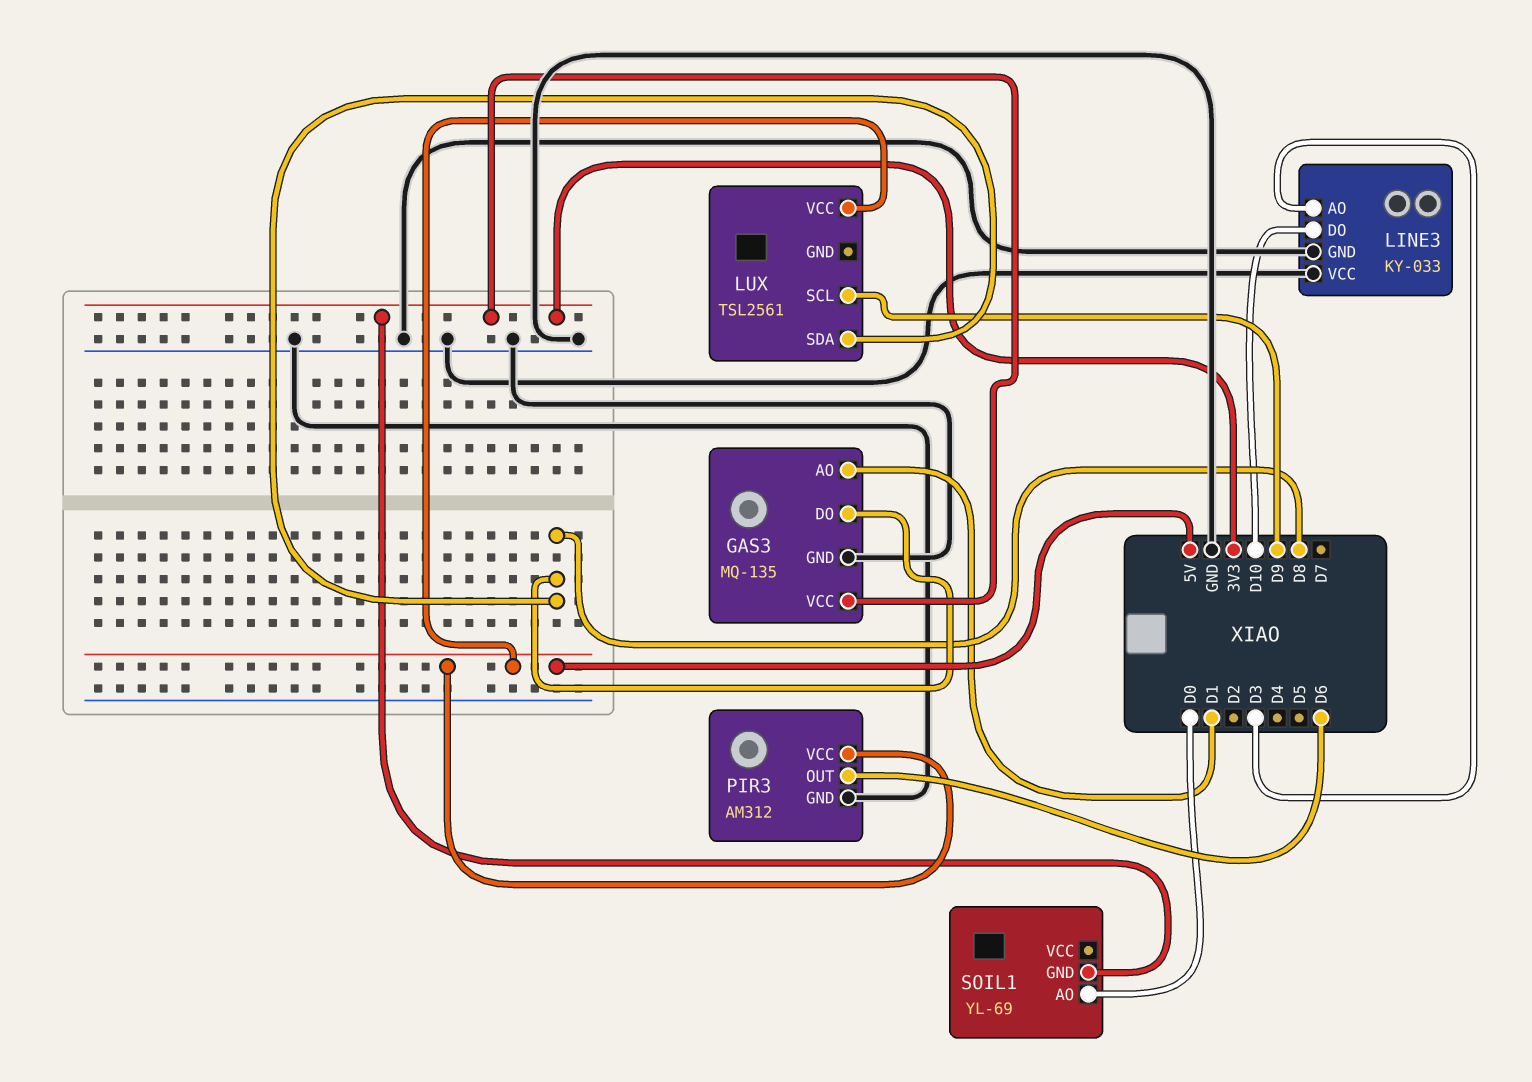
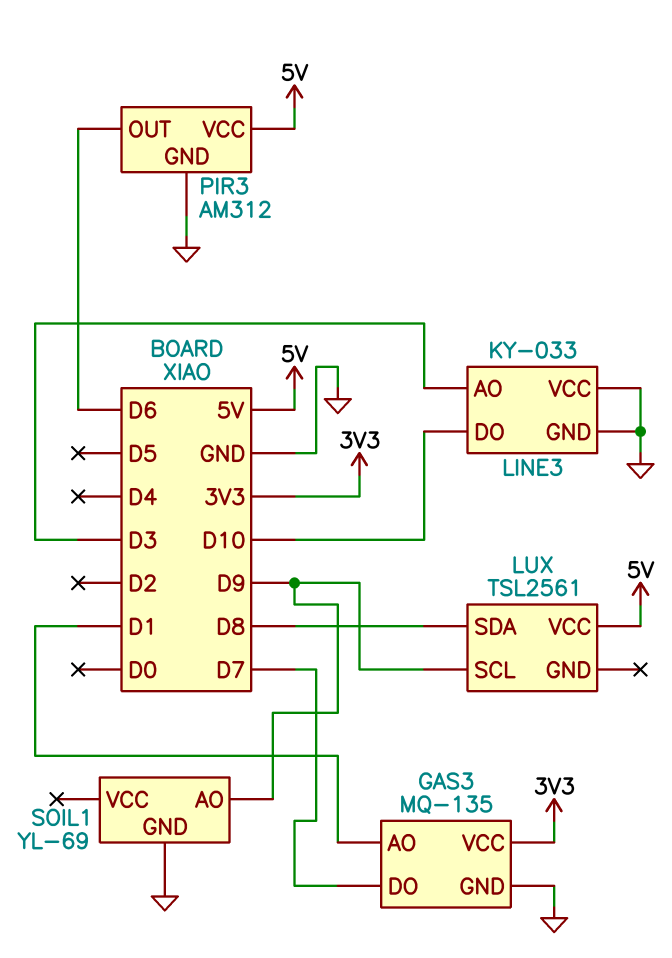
GAS3 pin DO: D8 -> D7
SOIL1 pin AO: D0 -> D9
SOIL1 pin GND: 3V3 -> GND

